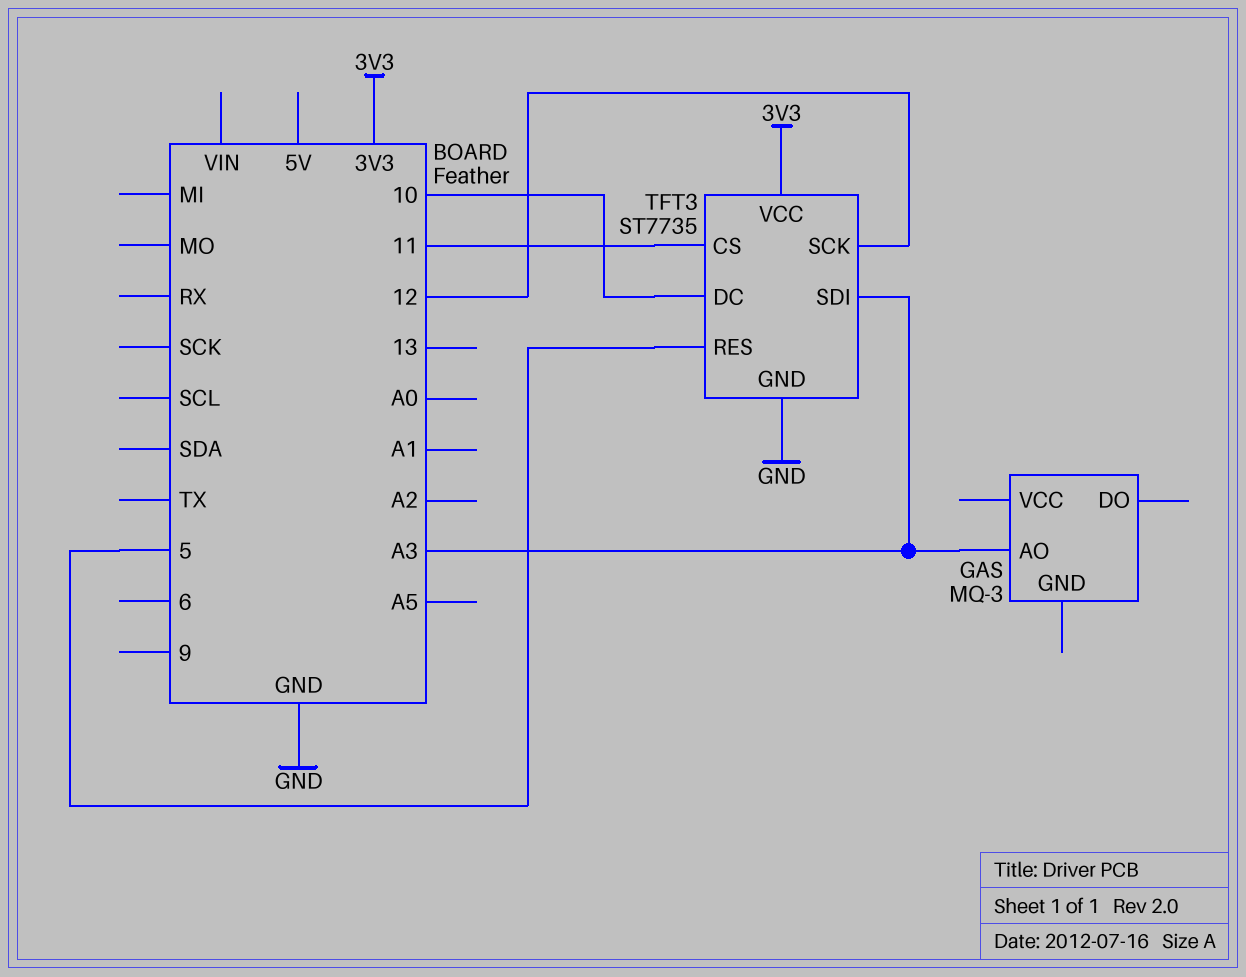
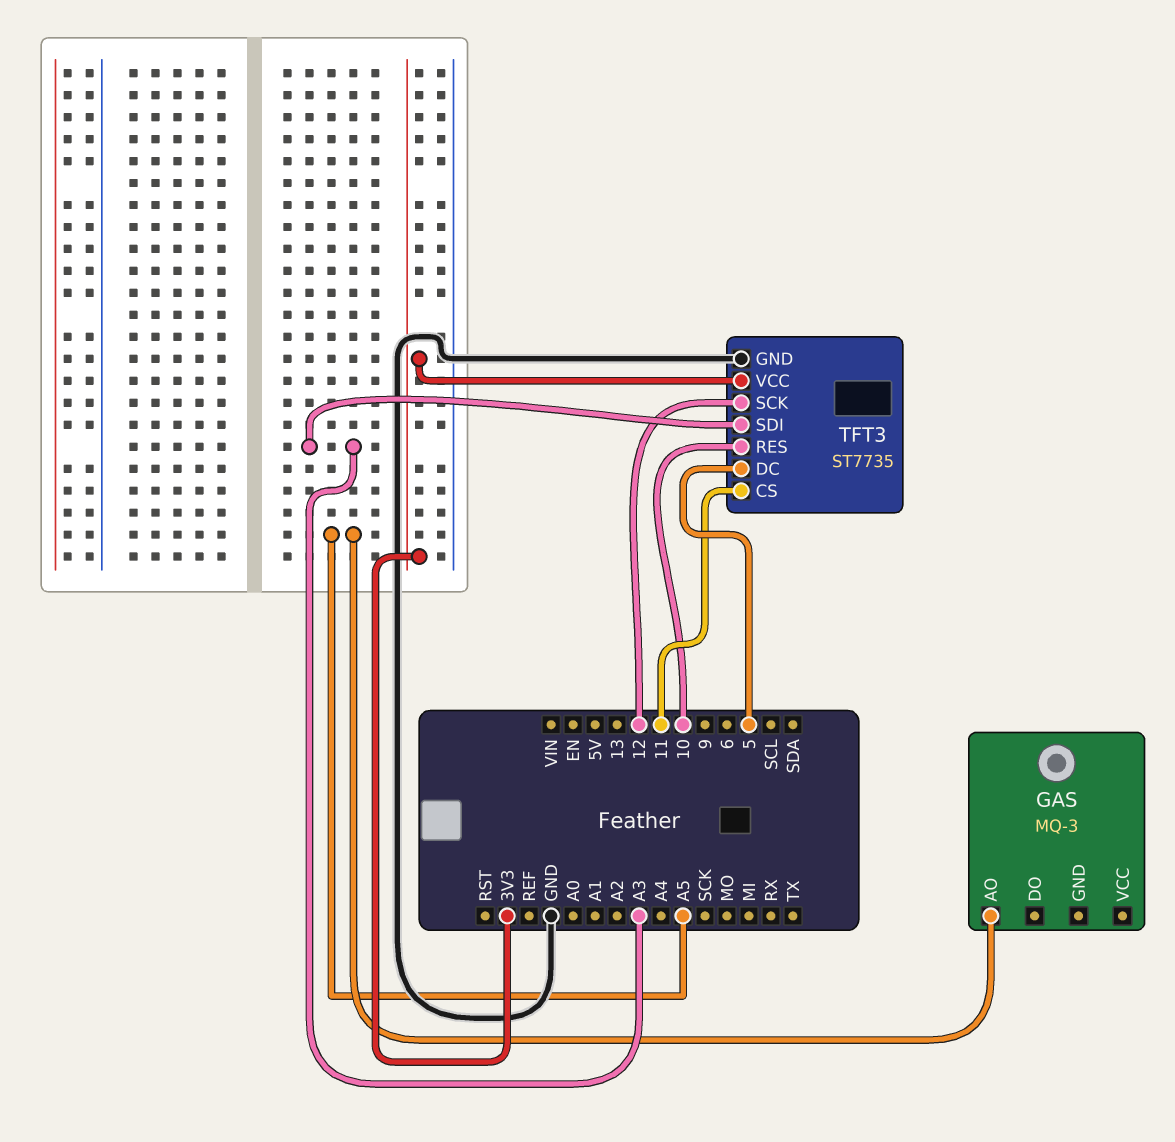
GAS pin AO: A3 -> A5
TFT3 pin DC: 10 -> 5
TFT3 pin RES: 5 -> 10

